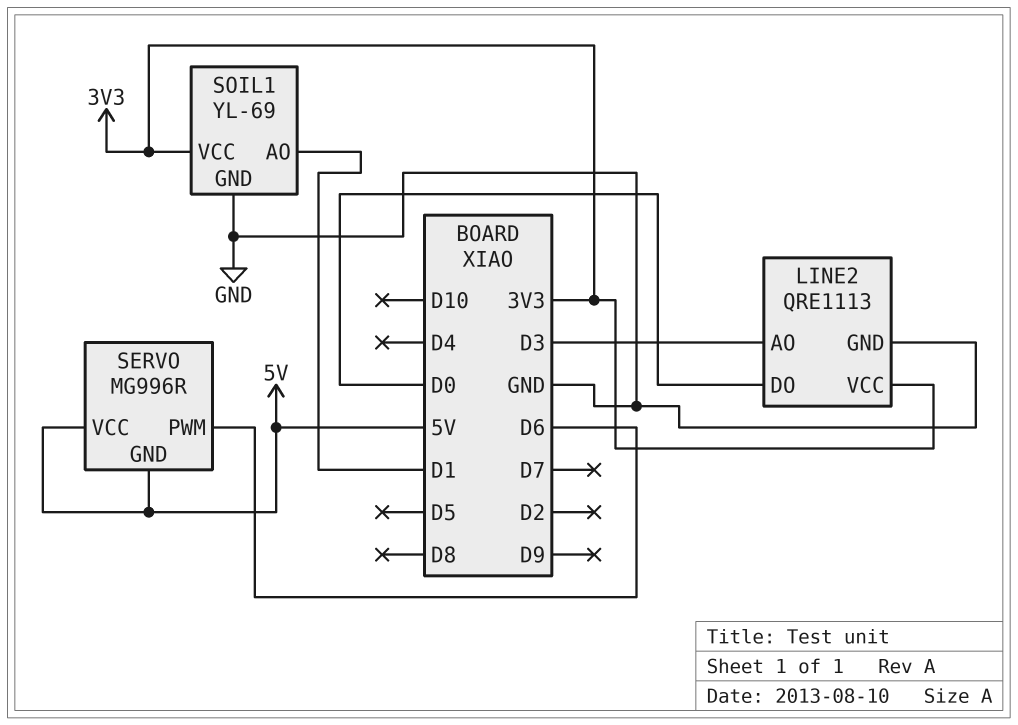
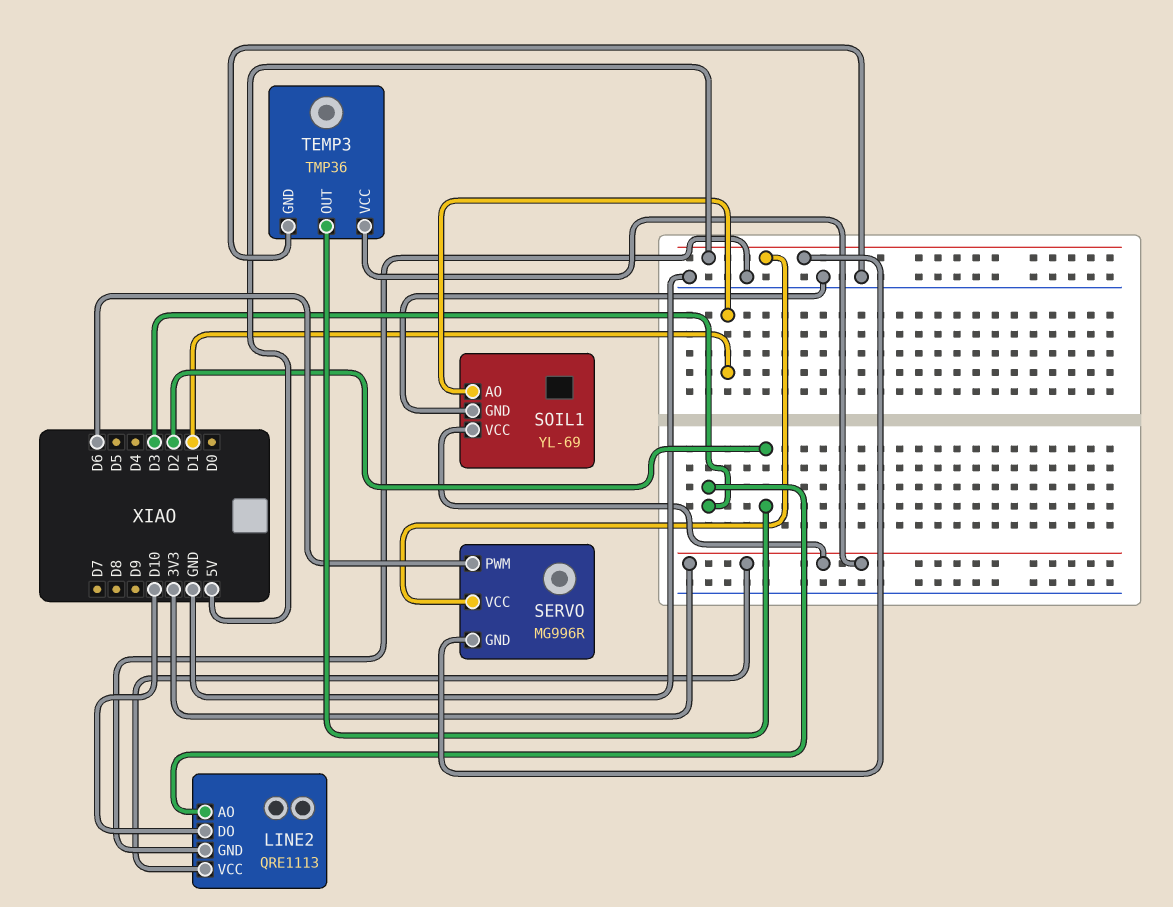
LINE2 pin DO: D0 -> D10
TEMP3: none -> TMP36
TEMP3 pin GND: none -> GND
TEMP3 pin OUT: none -> D2
TEMP3 pin VCC: none -> 3V3

